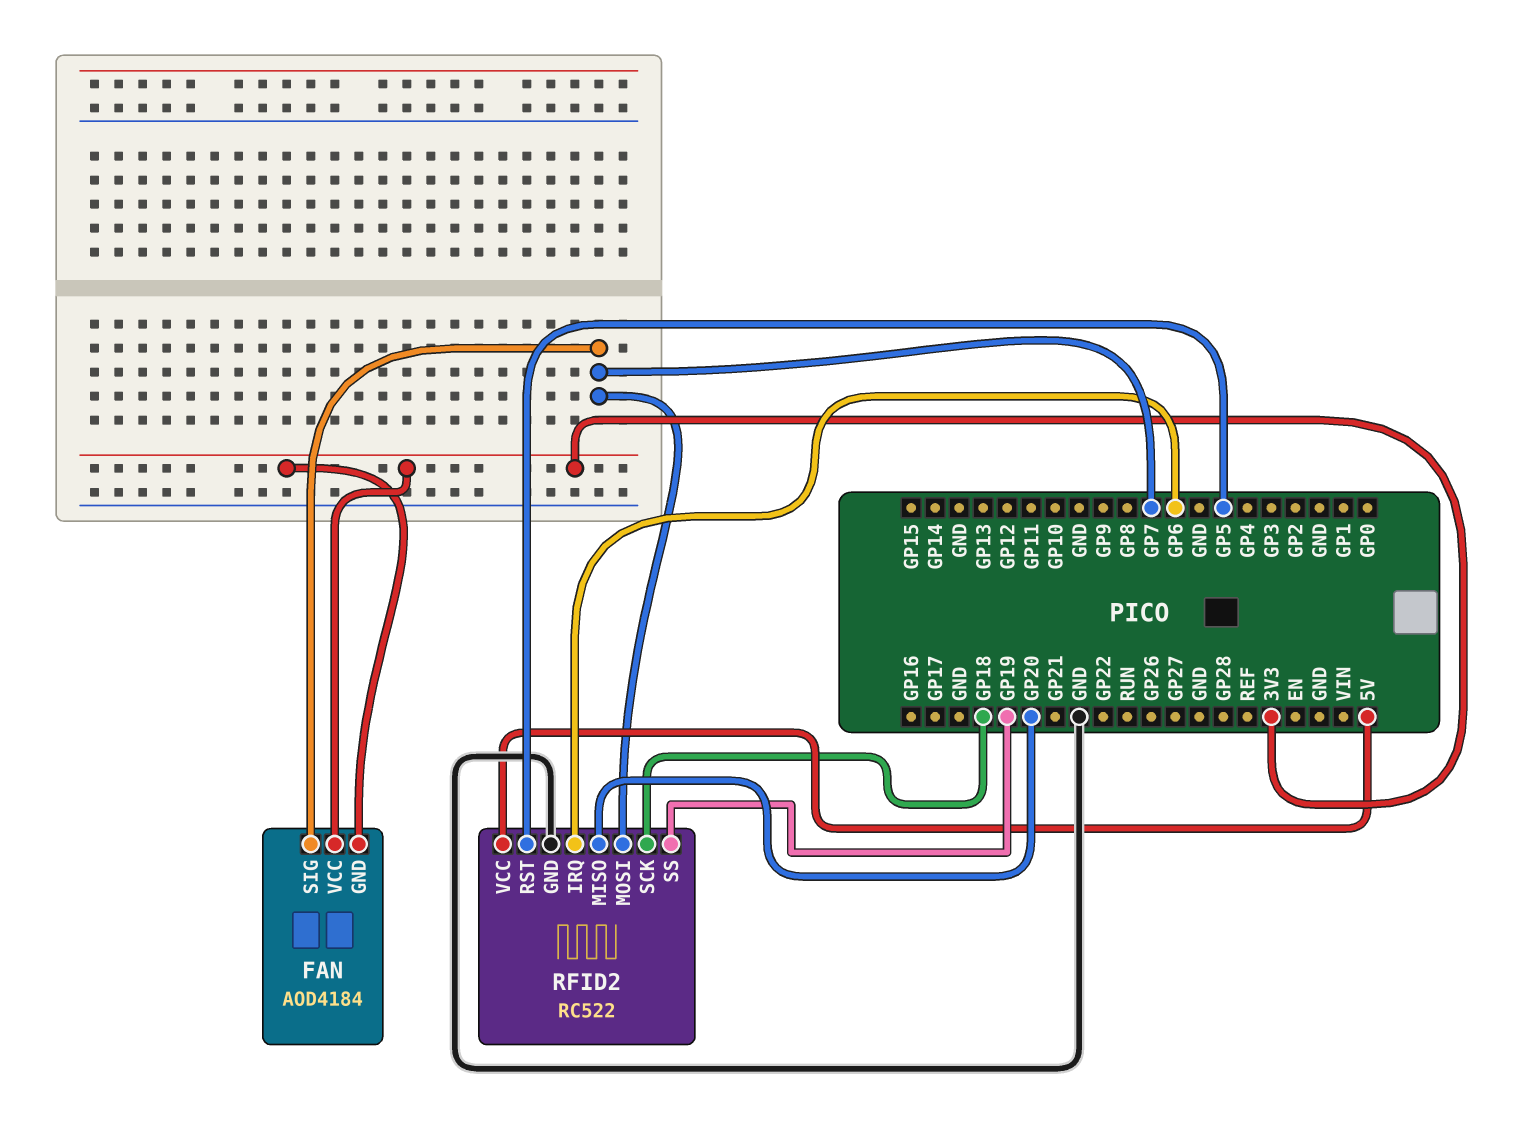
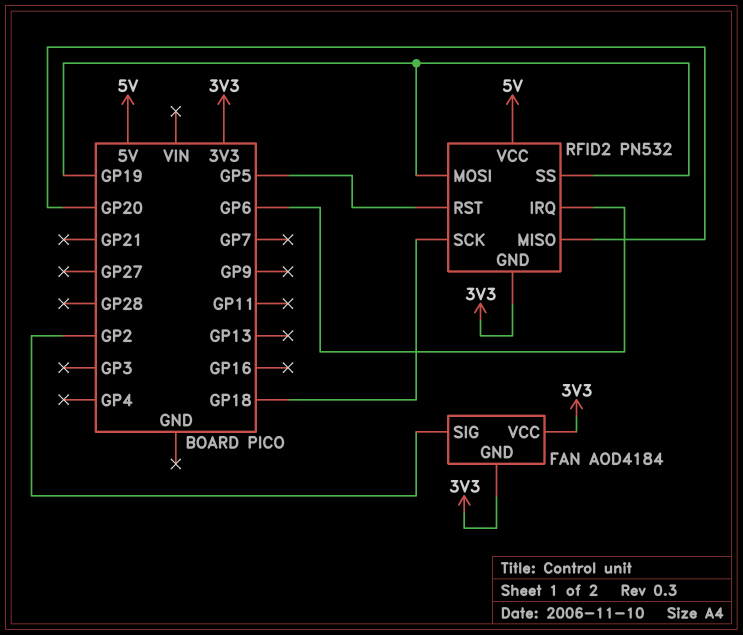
FAN pin SIG: GP7 -> GP2
RFID2: RC522 -> PN532
RFID2 pin GND: GND -> 3V3
RFID2 pin MOSI: GP7 -> GP19

